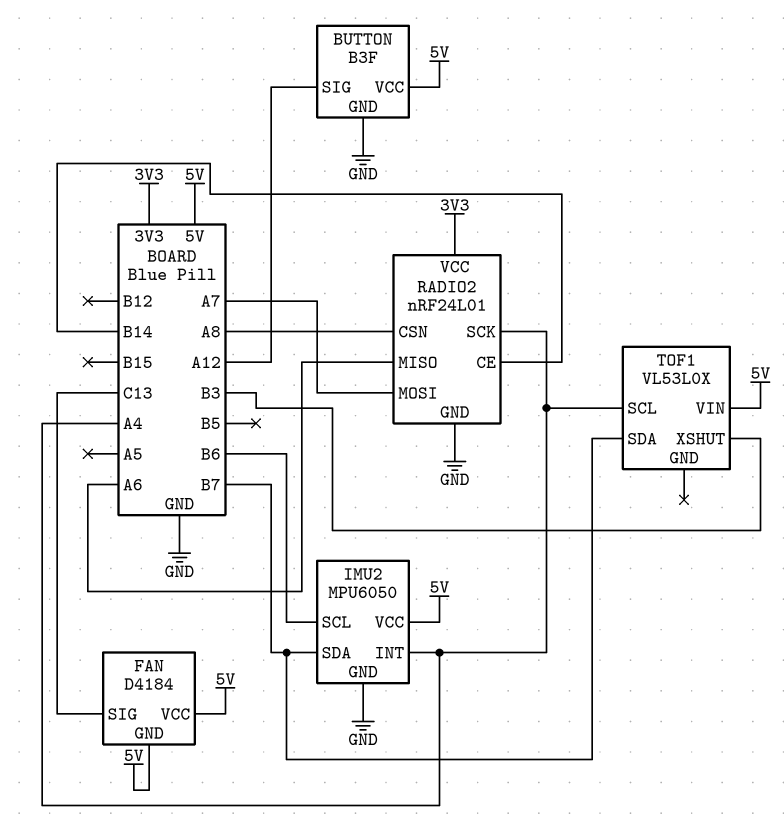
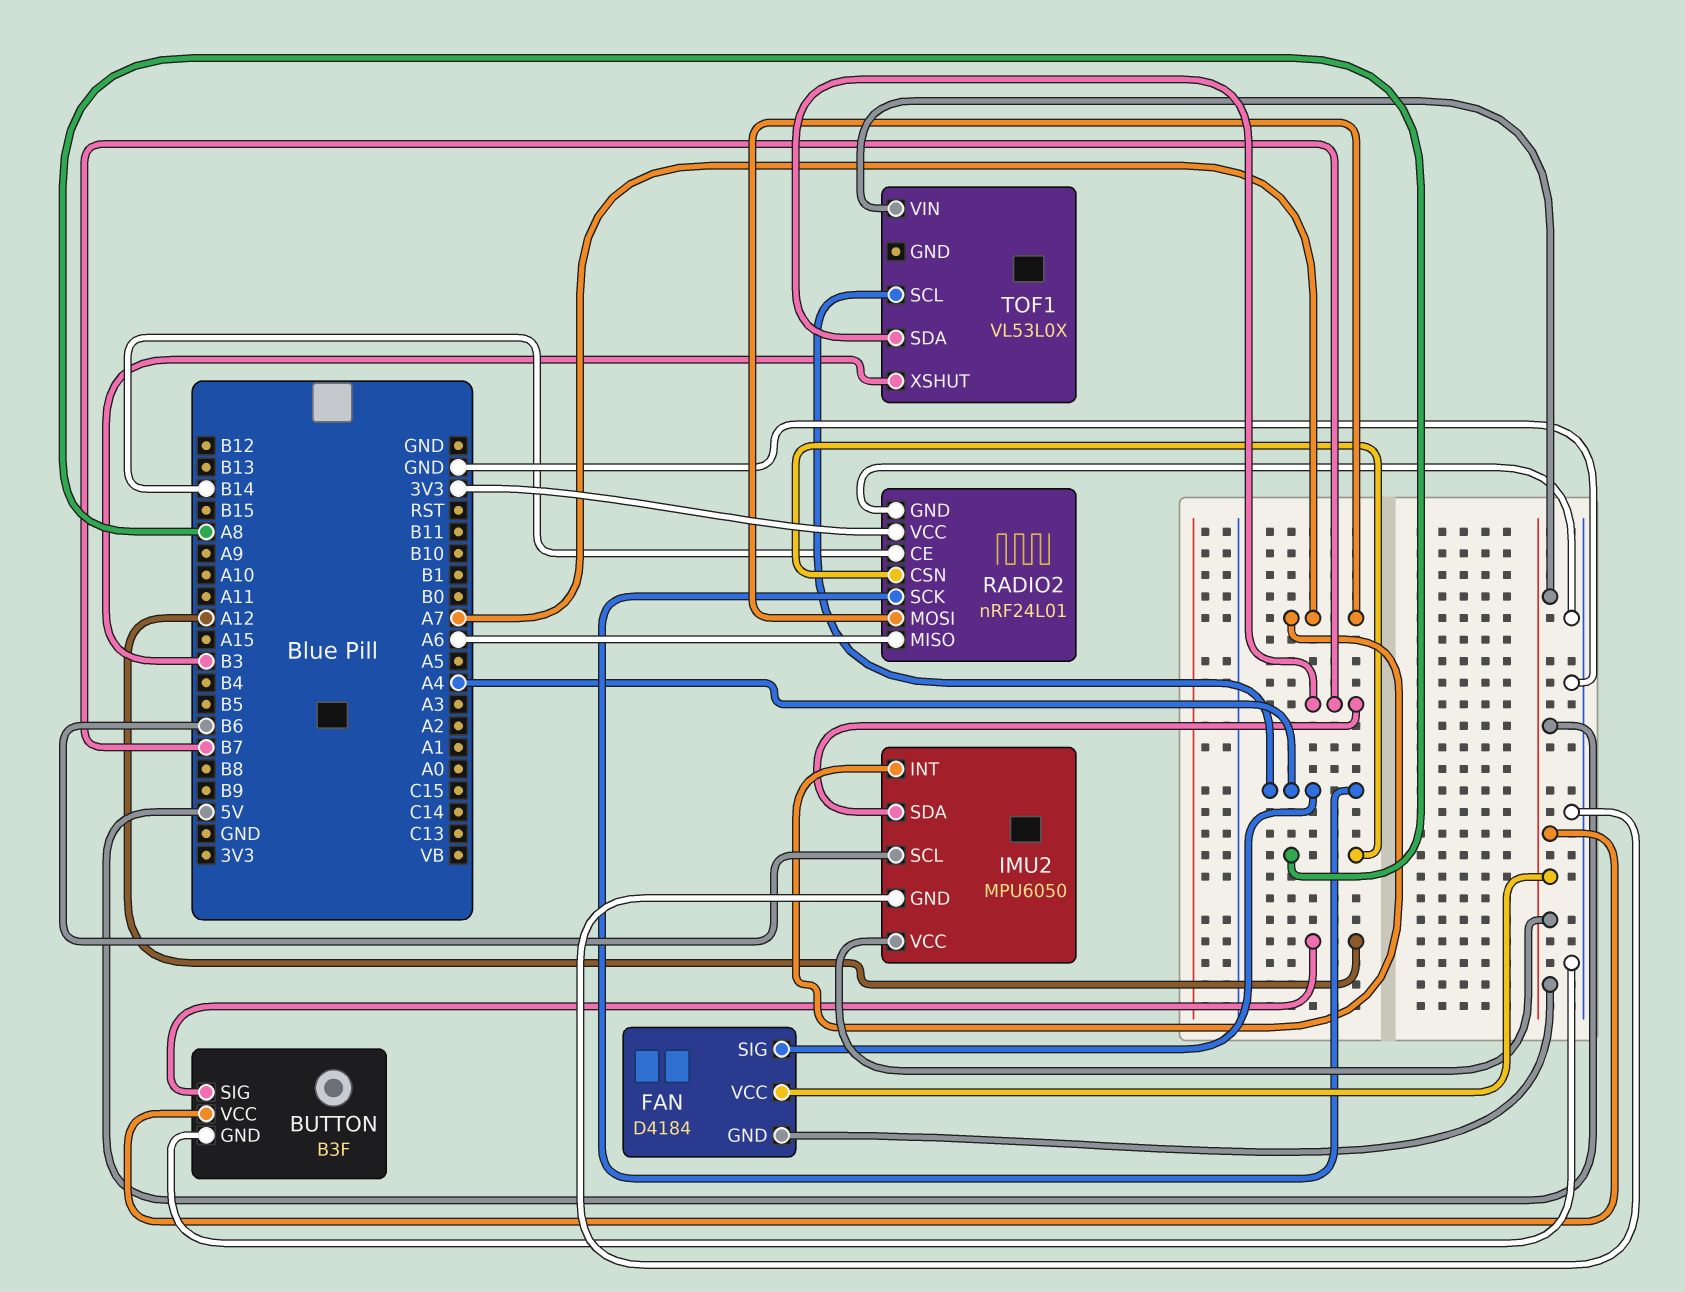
FAN pin SIG: C13 -> A4
IMU2 pin INT: A4 -> A7

